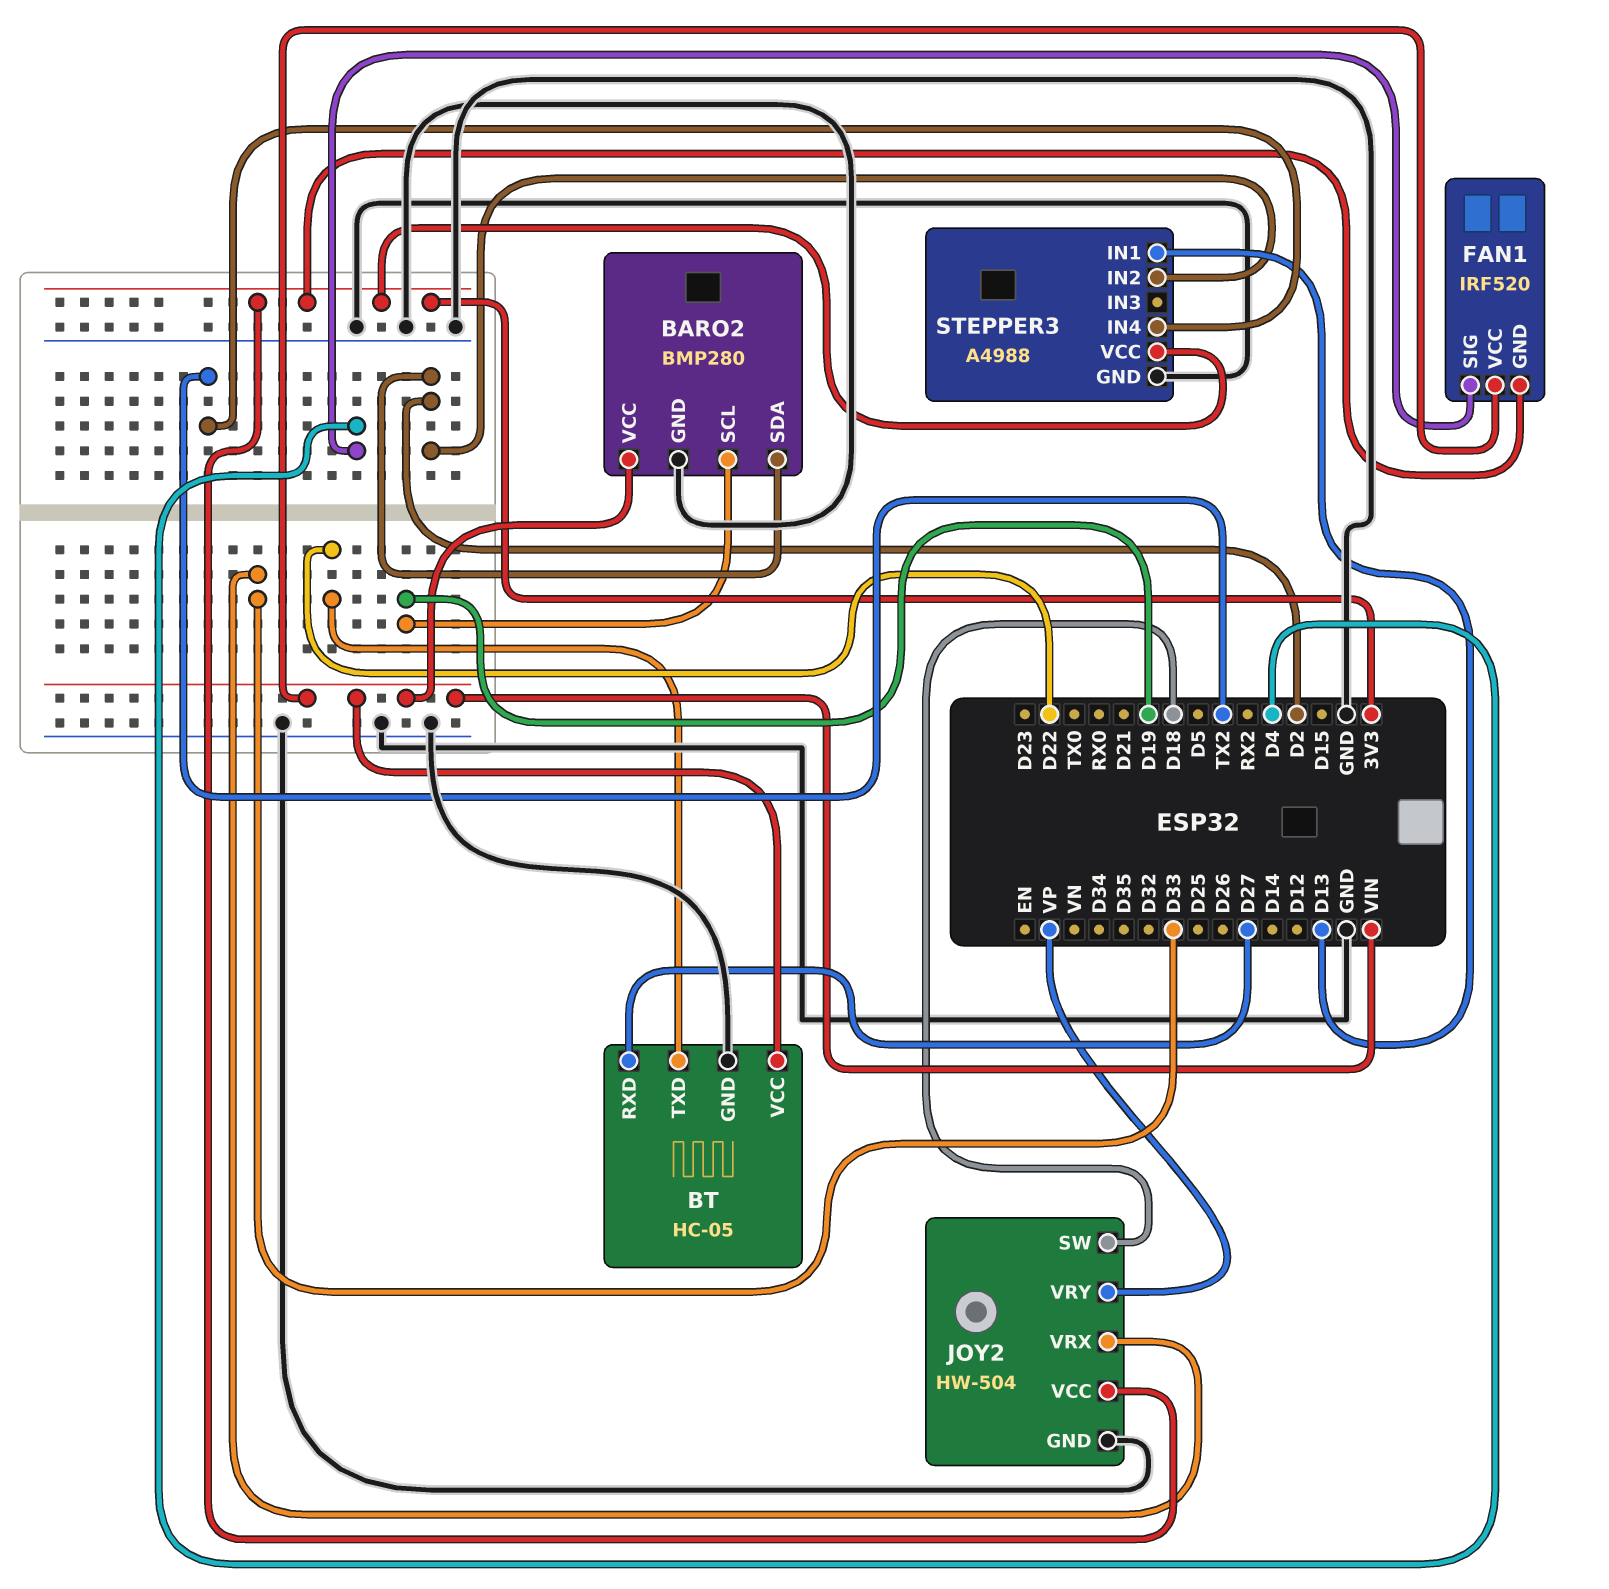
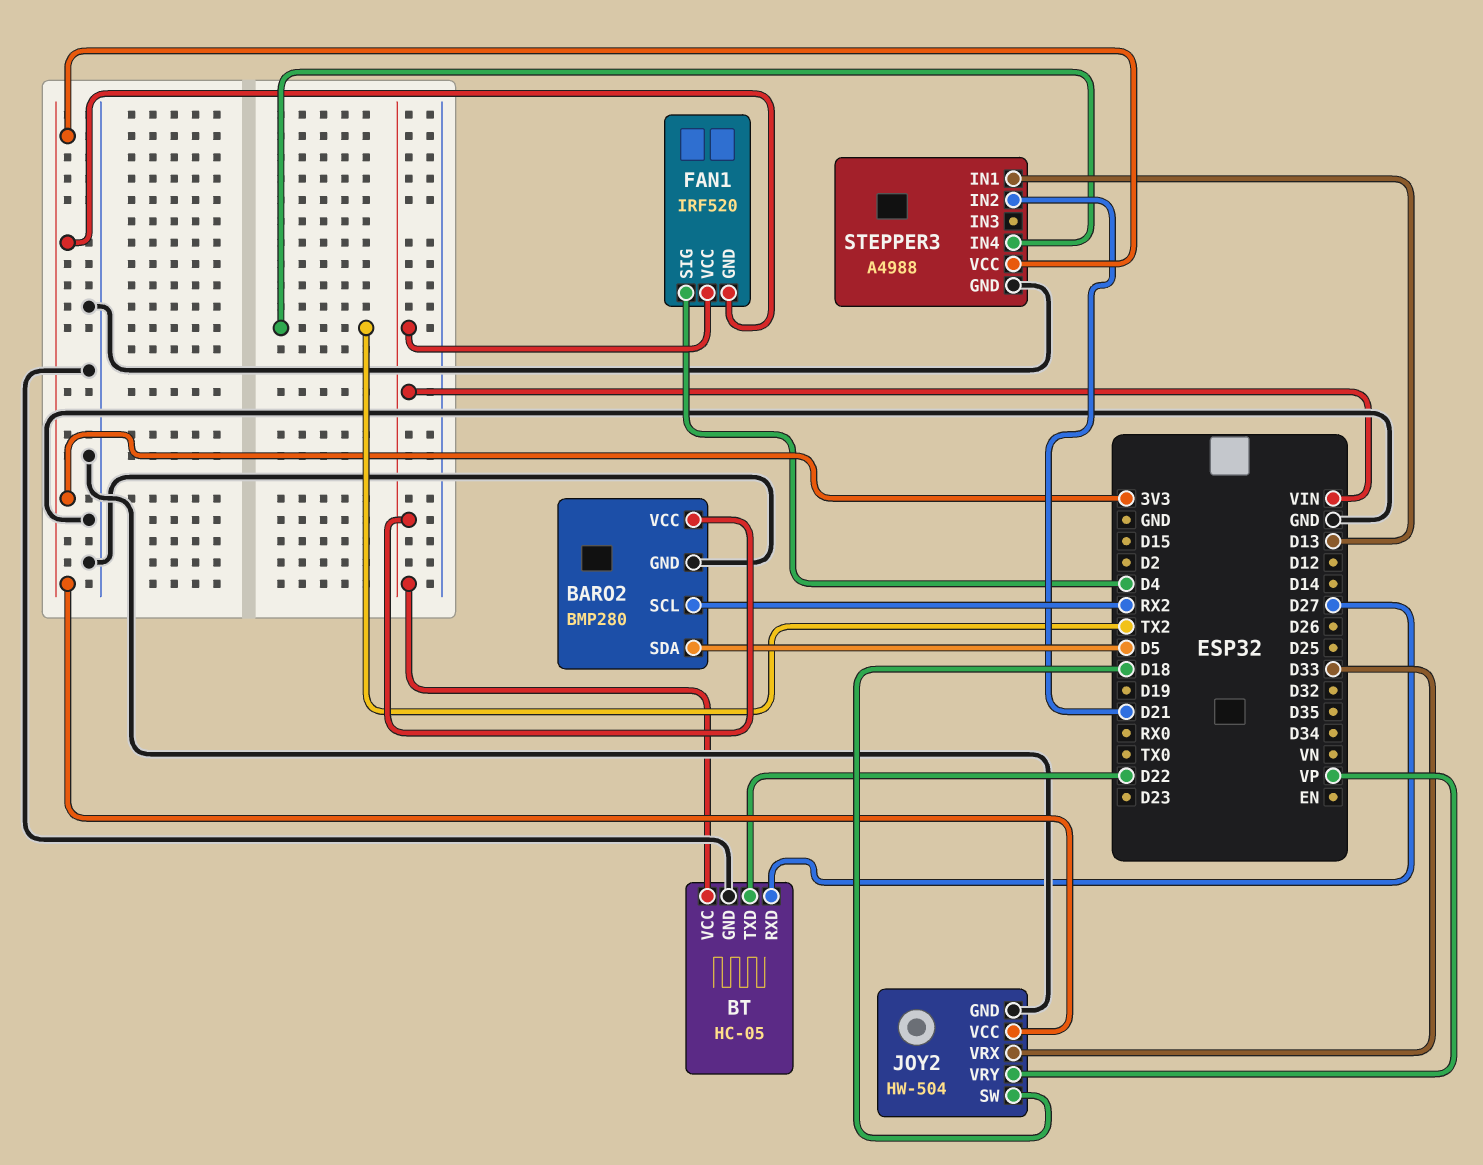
BARO2 pin SCL: D19 -> RX2
BARO2 pin SDA: D2 -> D5
STEPPER3 pin IN2: D2 -> D21

